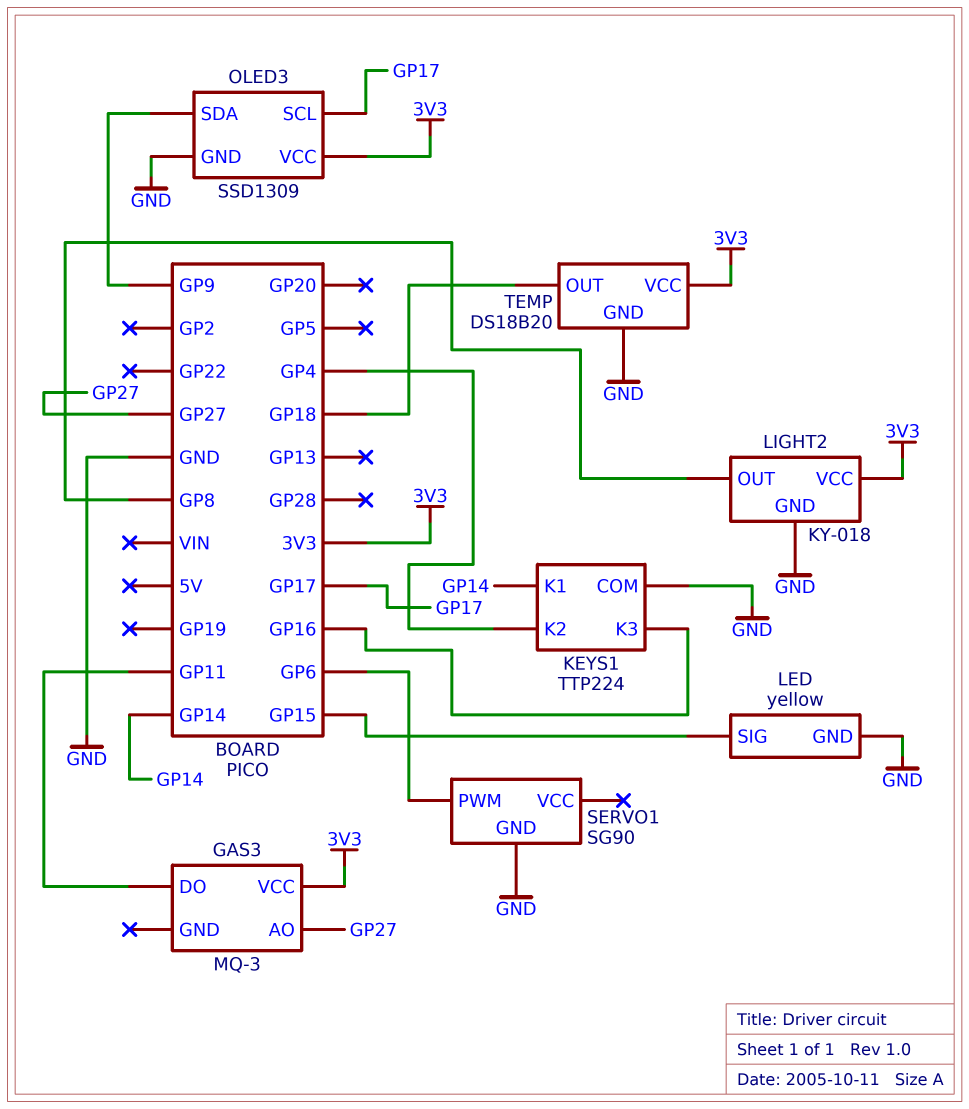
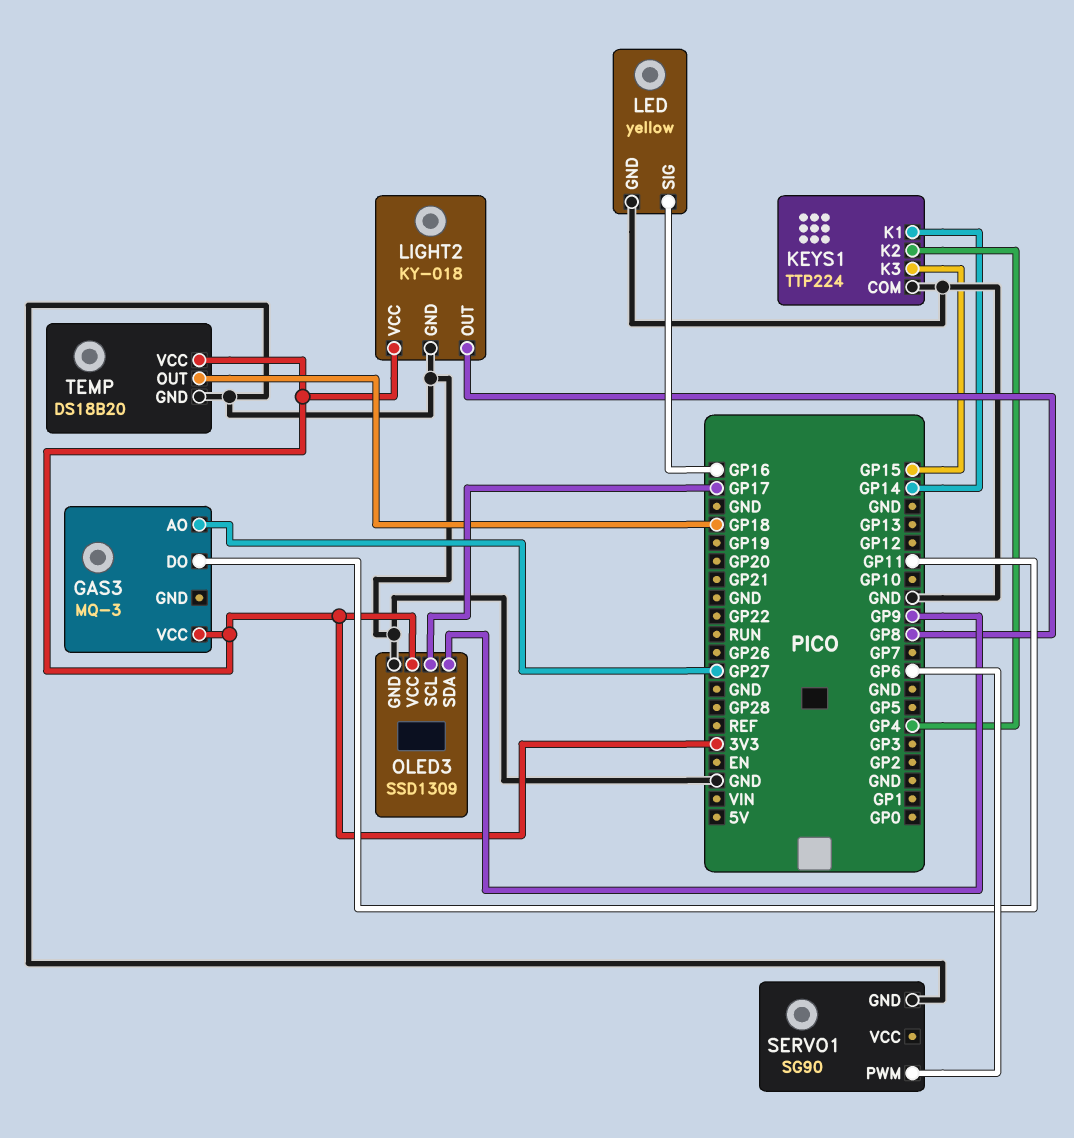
KEYS1 pin K3: GP16 -> GP15
LED pin SIG: GP15 -> GP16

